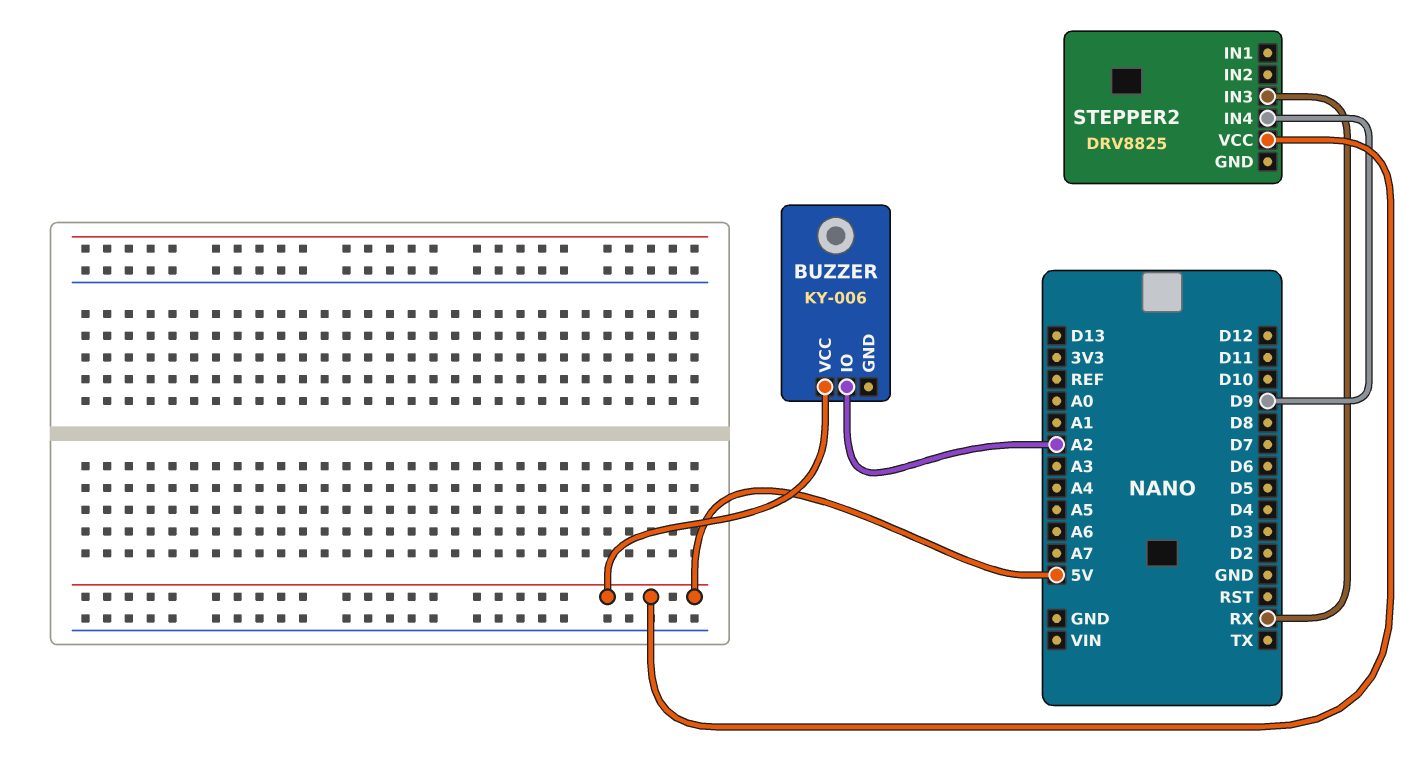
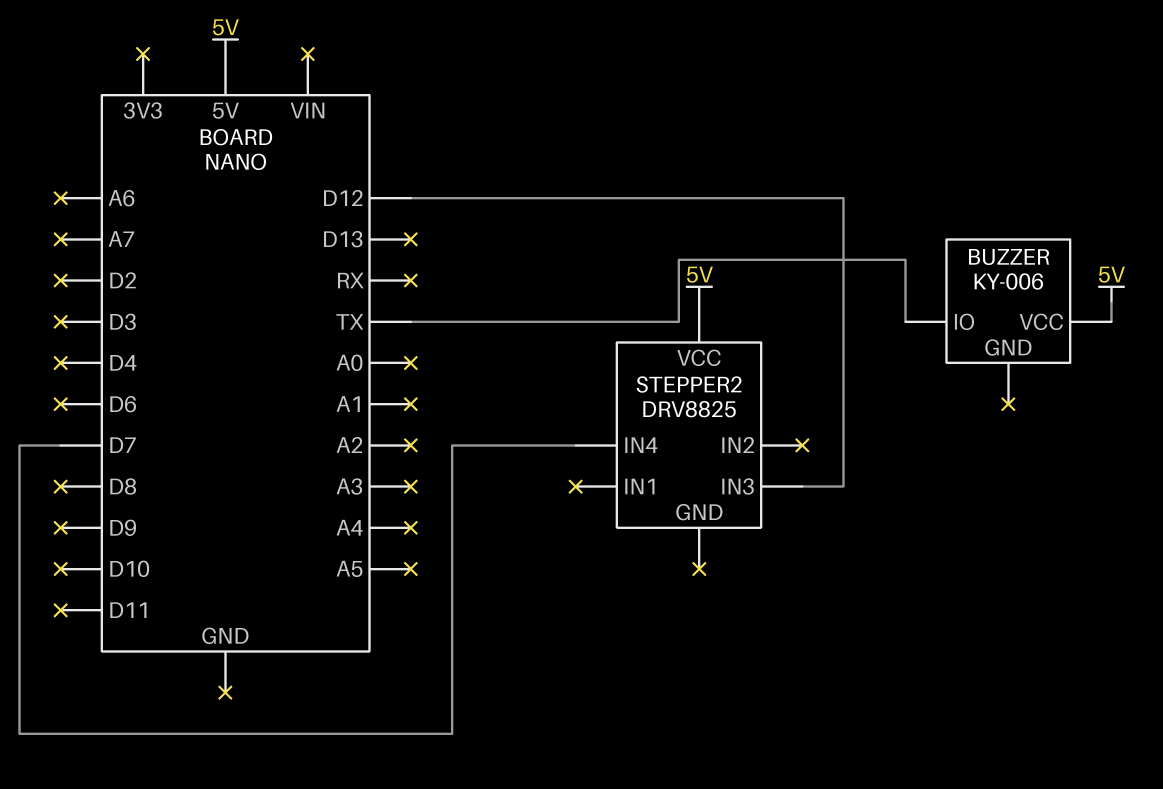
BUZZER pin IO: A2 -> TX
STEPPER2 pin IN3: RX -> D12
STEPPER2 pin IN4: D9 -> D7

